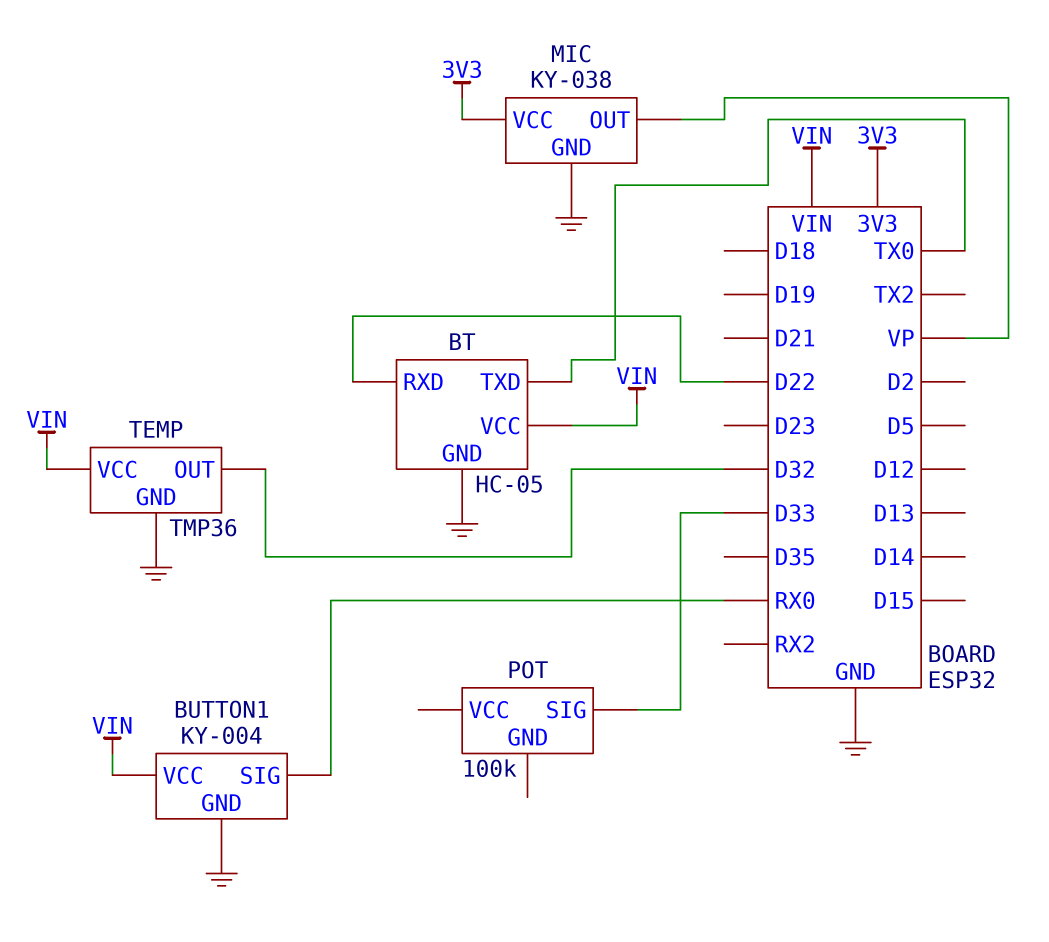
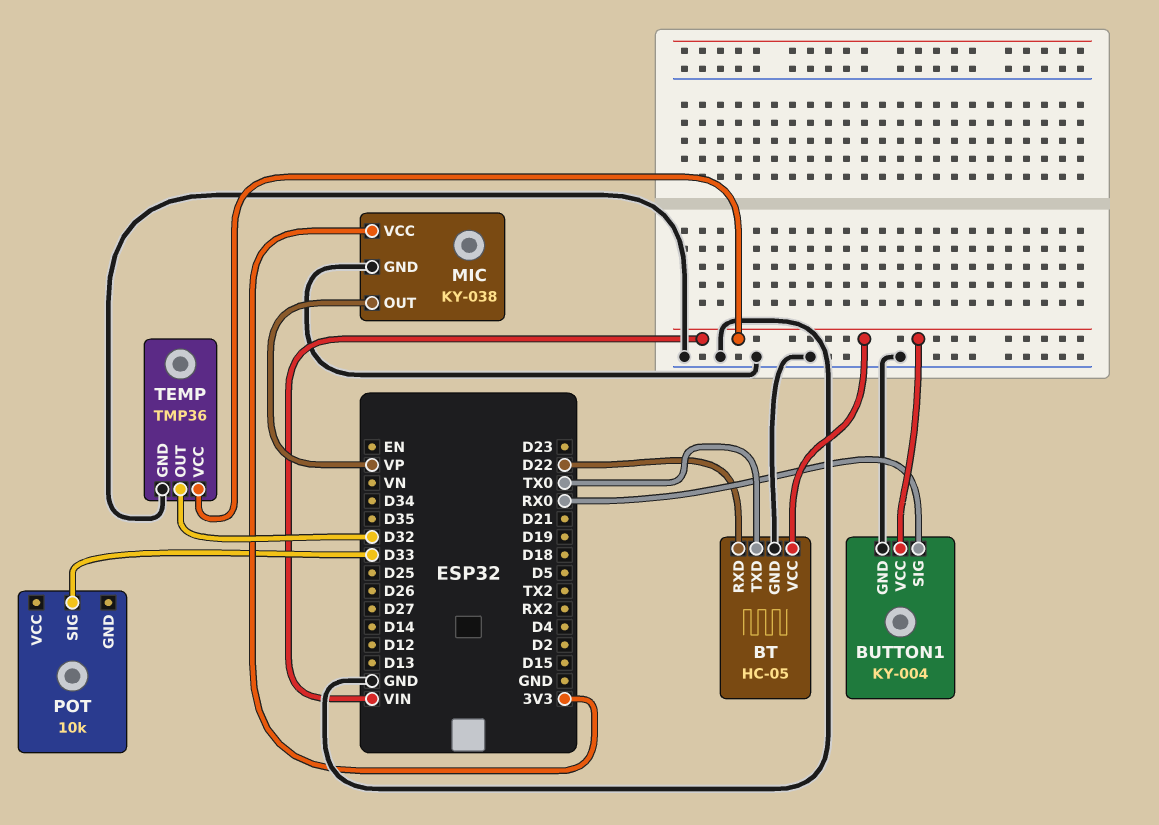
POT: 100k -> 10k

